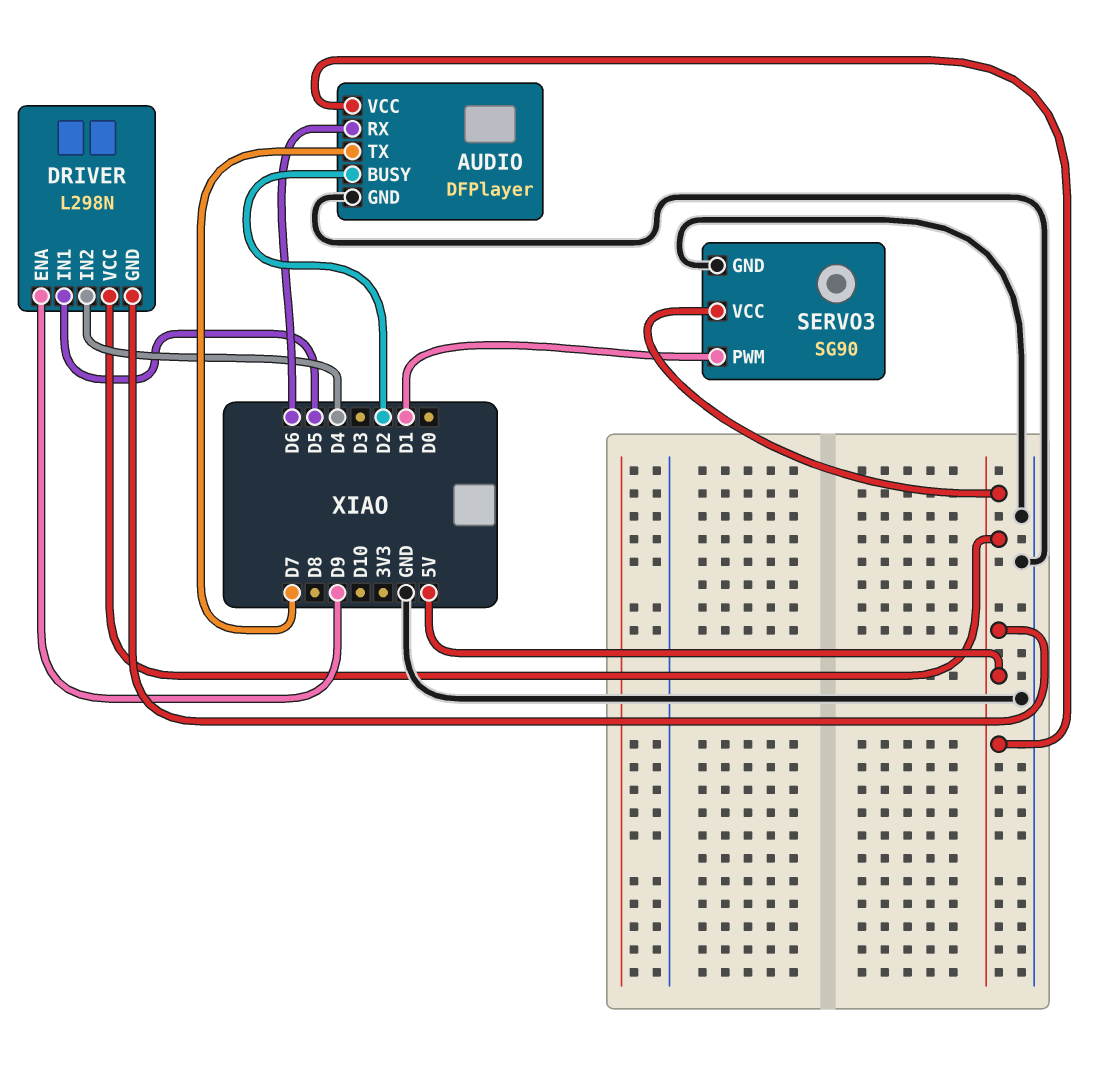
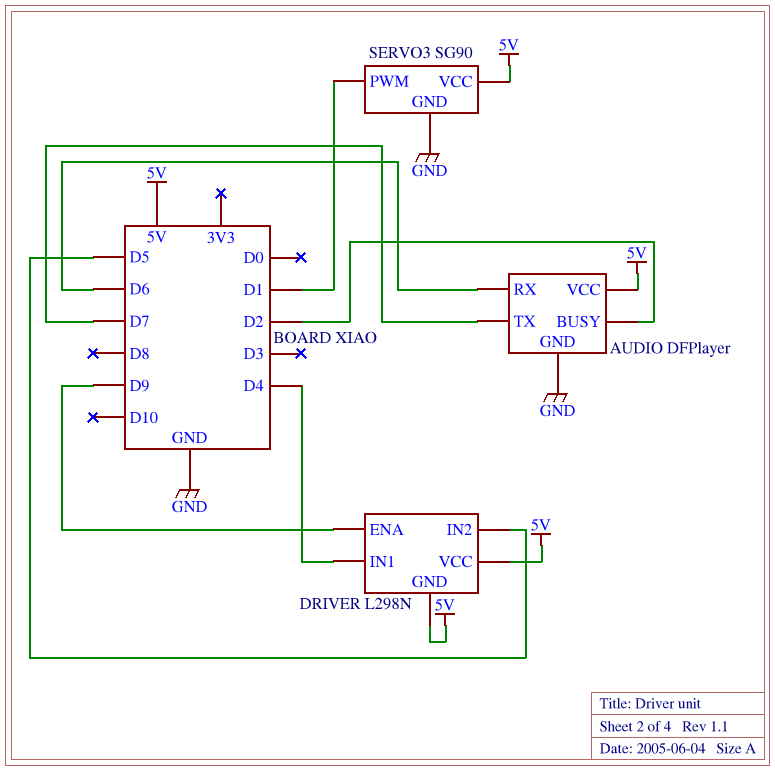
DRIVER pin IN1: D5 -> D4
DRIVER pin IN2: D4 -> D5

